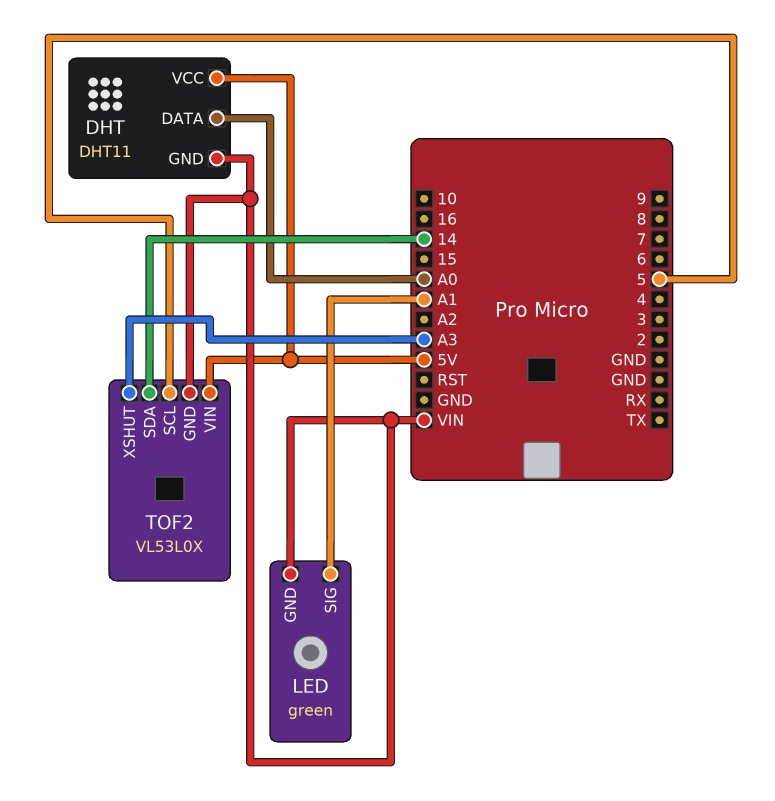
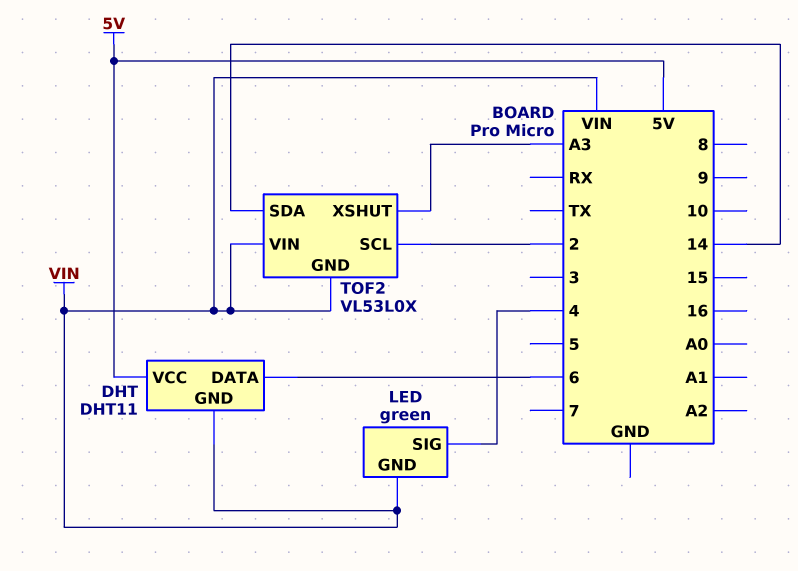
DHT pin DATA: A0 -> 6
LED pin SIG: A1 -> 4
TOF2 pin SCL: 5 -> 2
TOF2 pin VIN: 5V -> VIN

